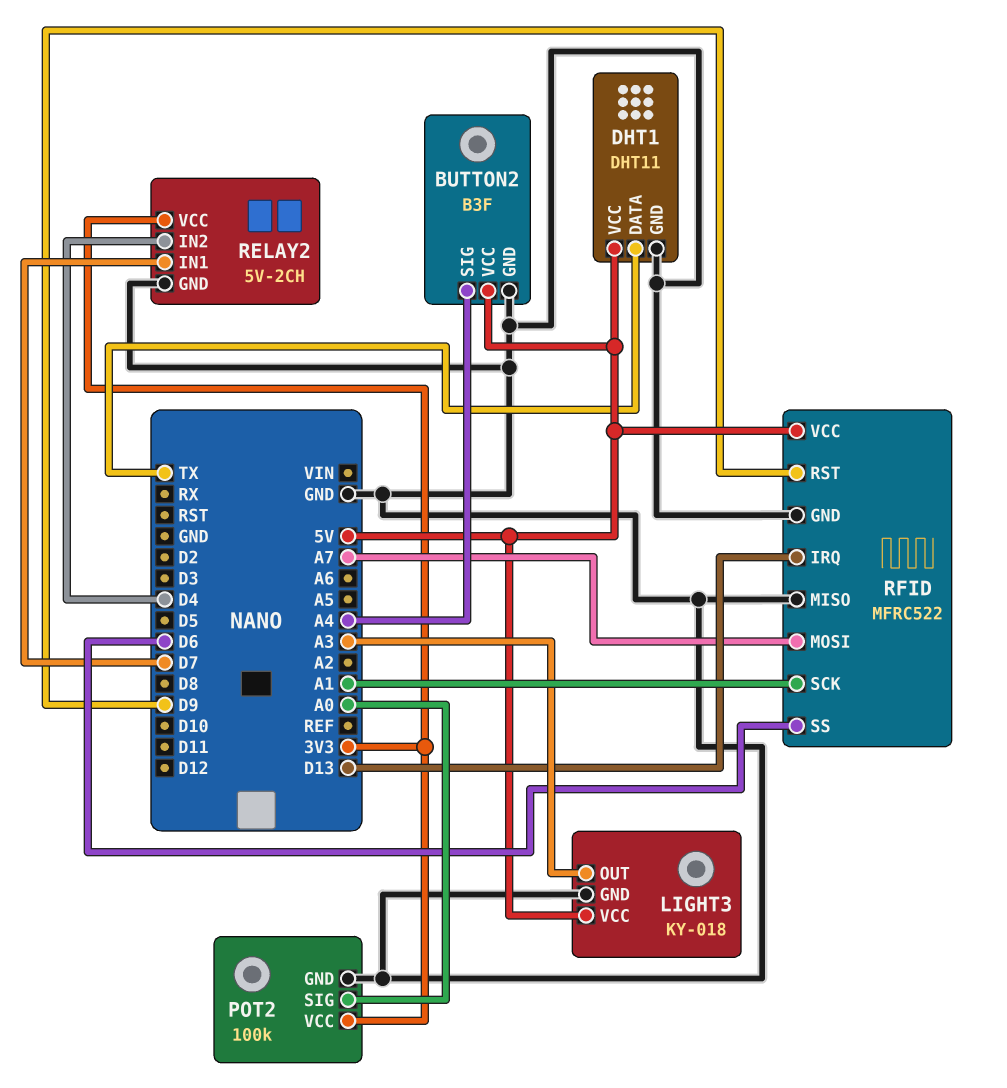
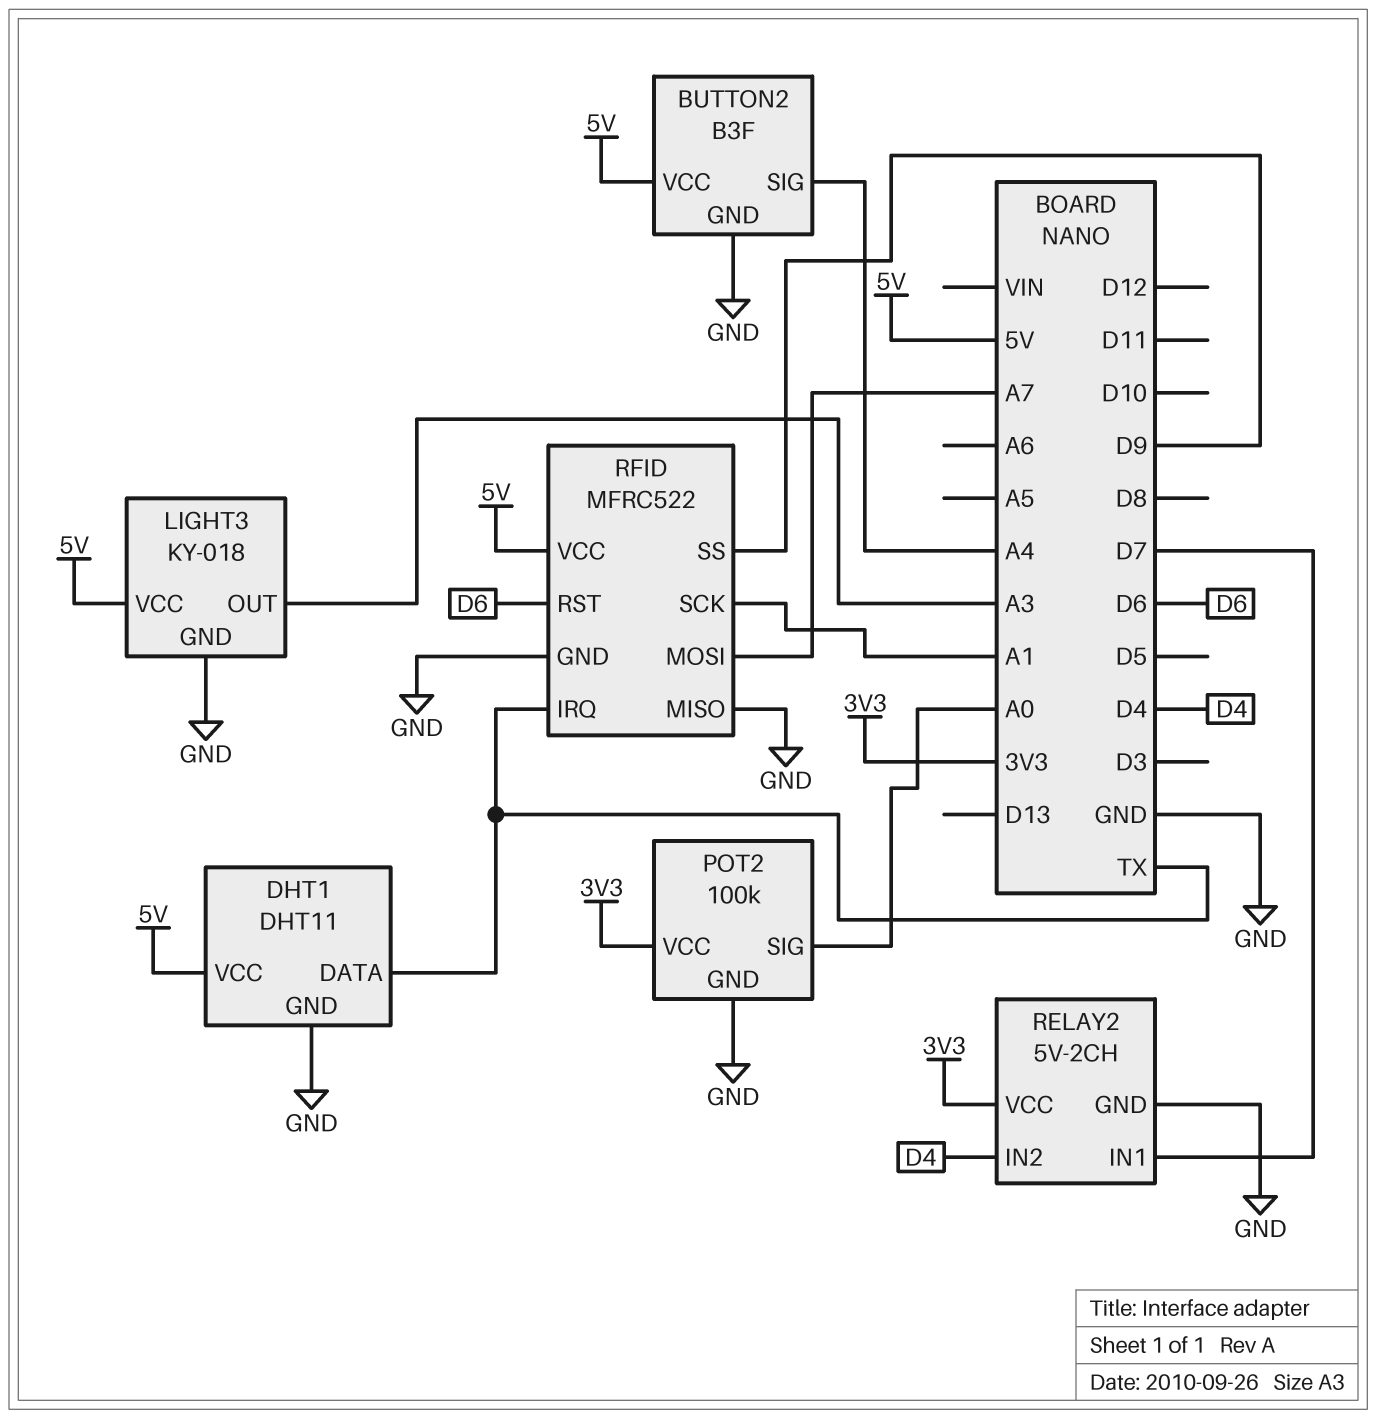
RFID pin IRQ: D13 -> TX
RFID pin RST: D9 -> D6
RFID pin SS: D6 -> D9

